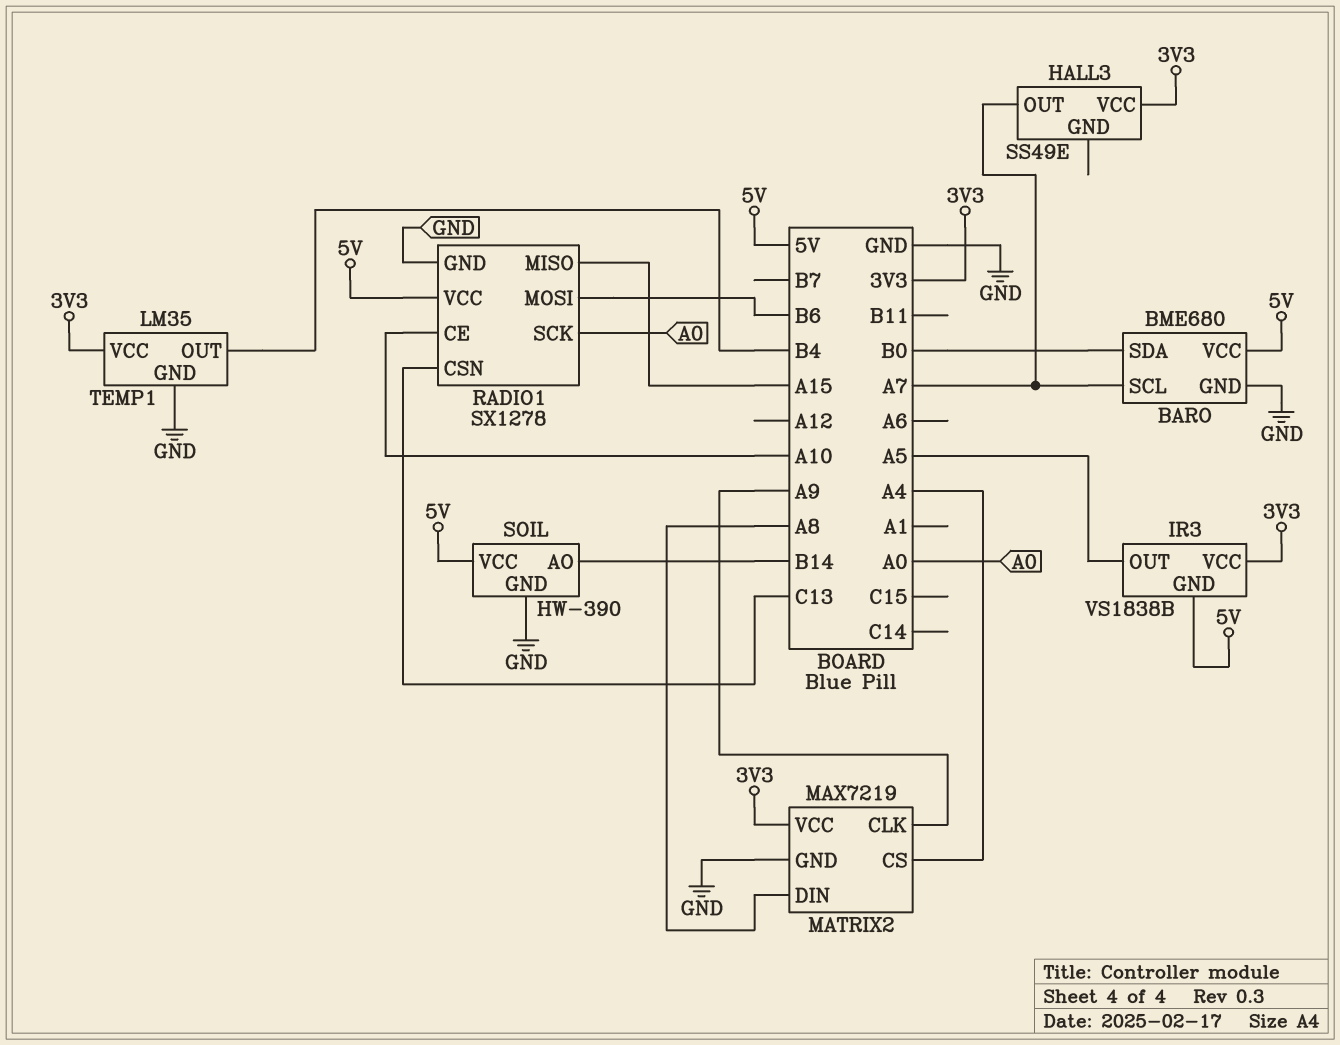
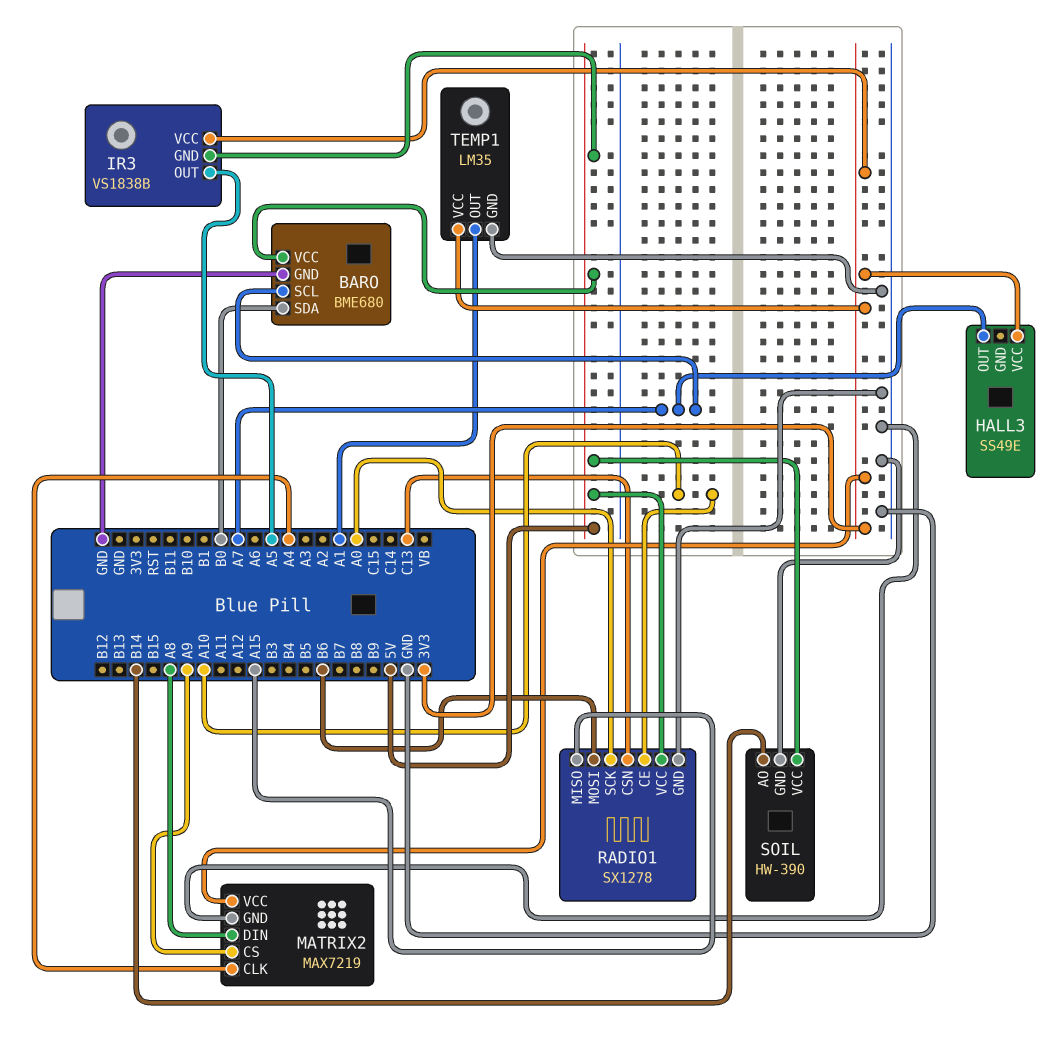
MATRIX2 pin CLK: A9 -> A4
MATRIX2 pin CS: A4 -> A9
TEMP1 pin OUT: B4 -> A1

